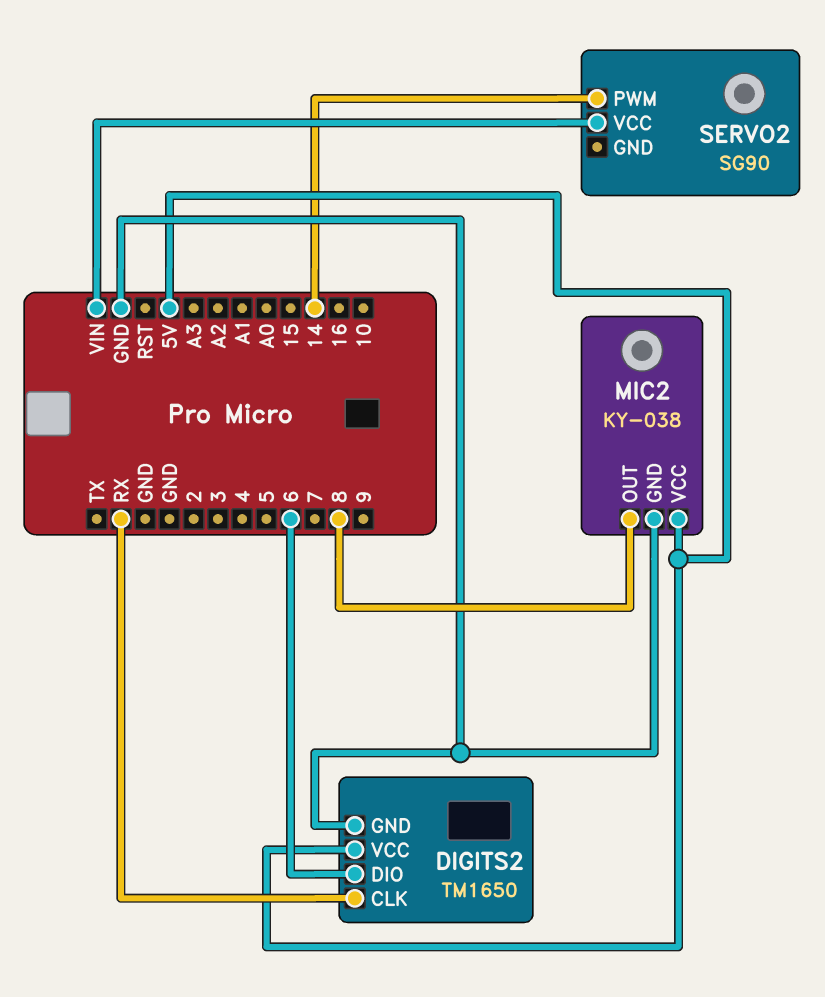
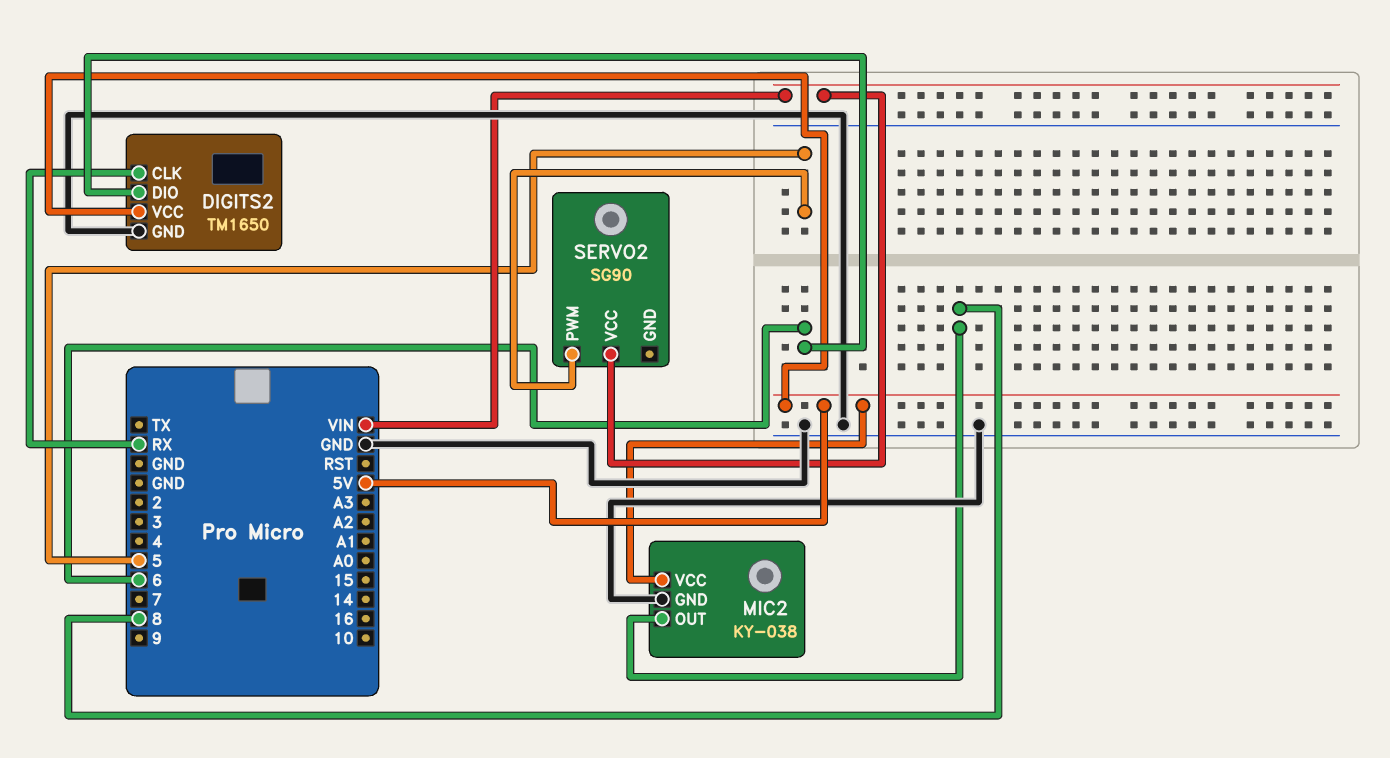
SERVO2 pin PWM: 14 -> 5

